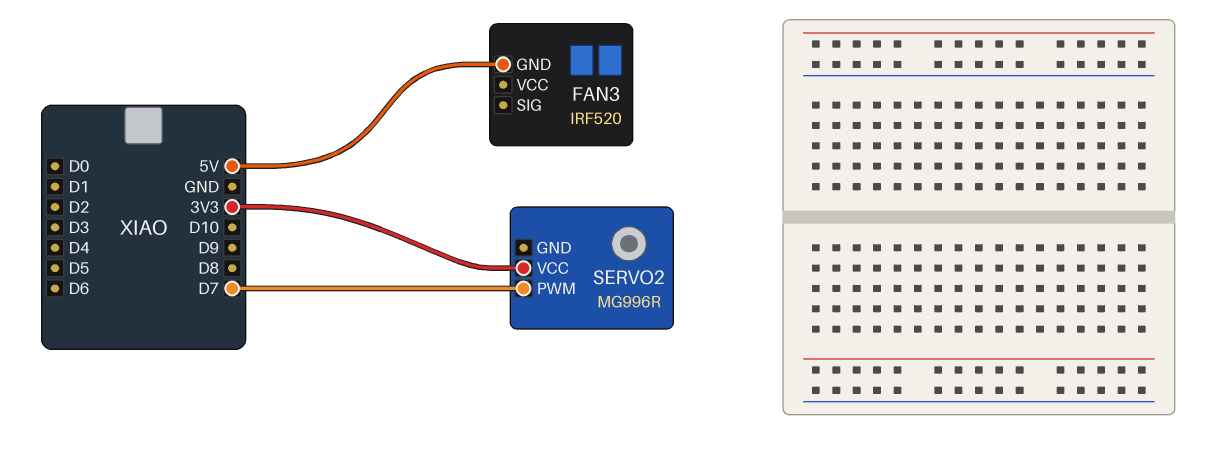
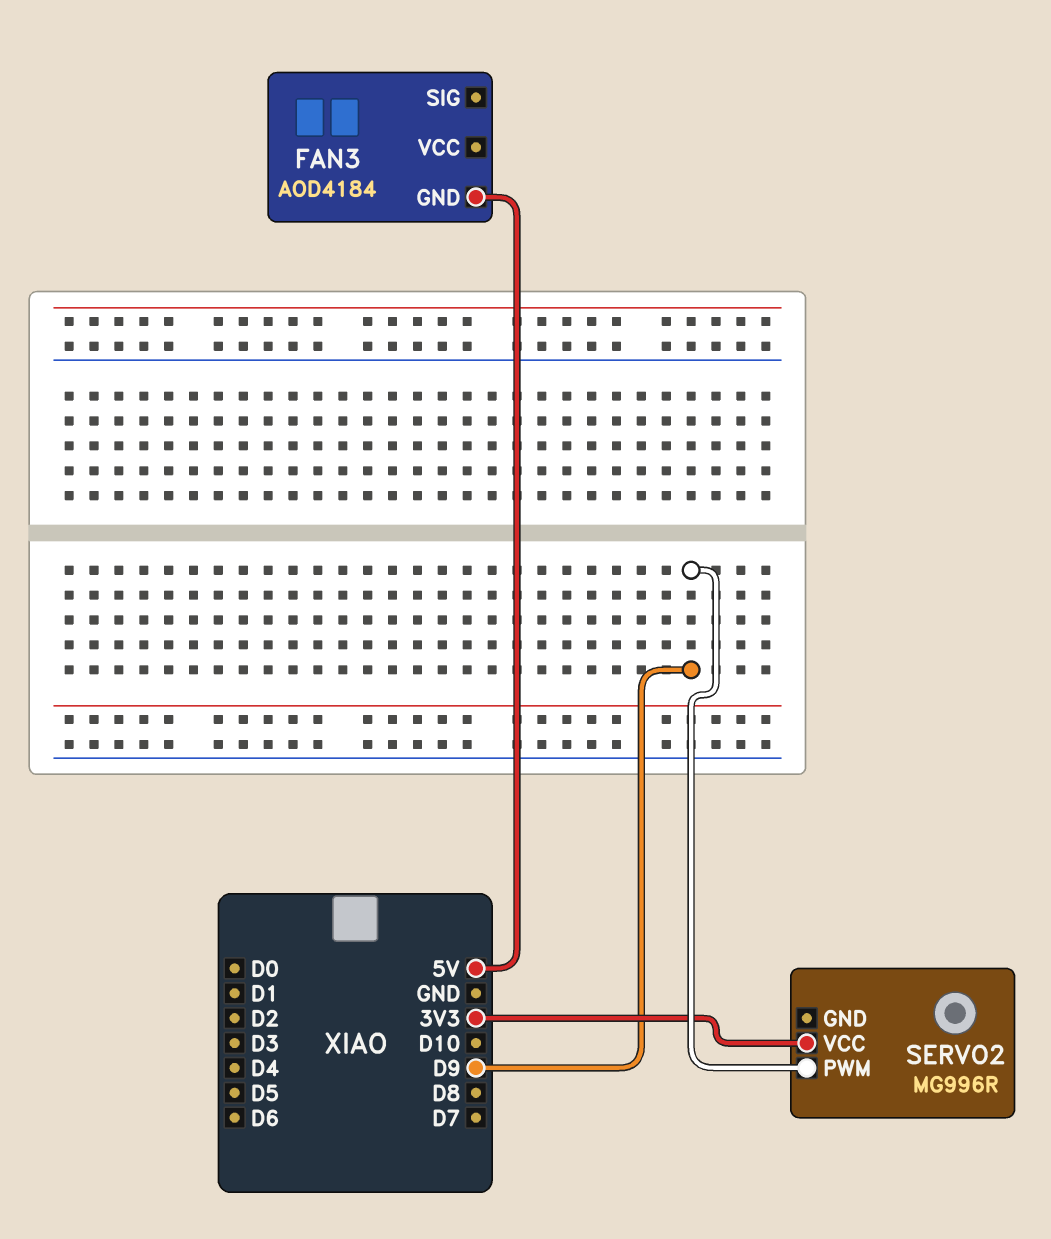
FAN3: IRF520 -> AOD4184
SERVO2 pin PWM: D7 -> D9

